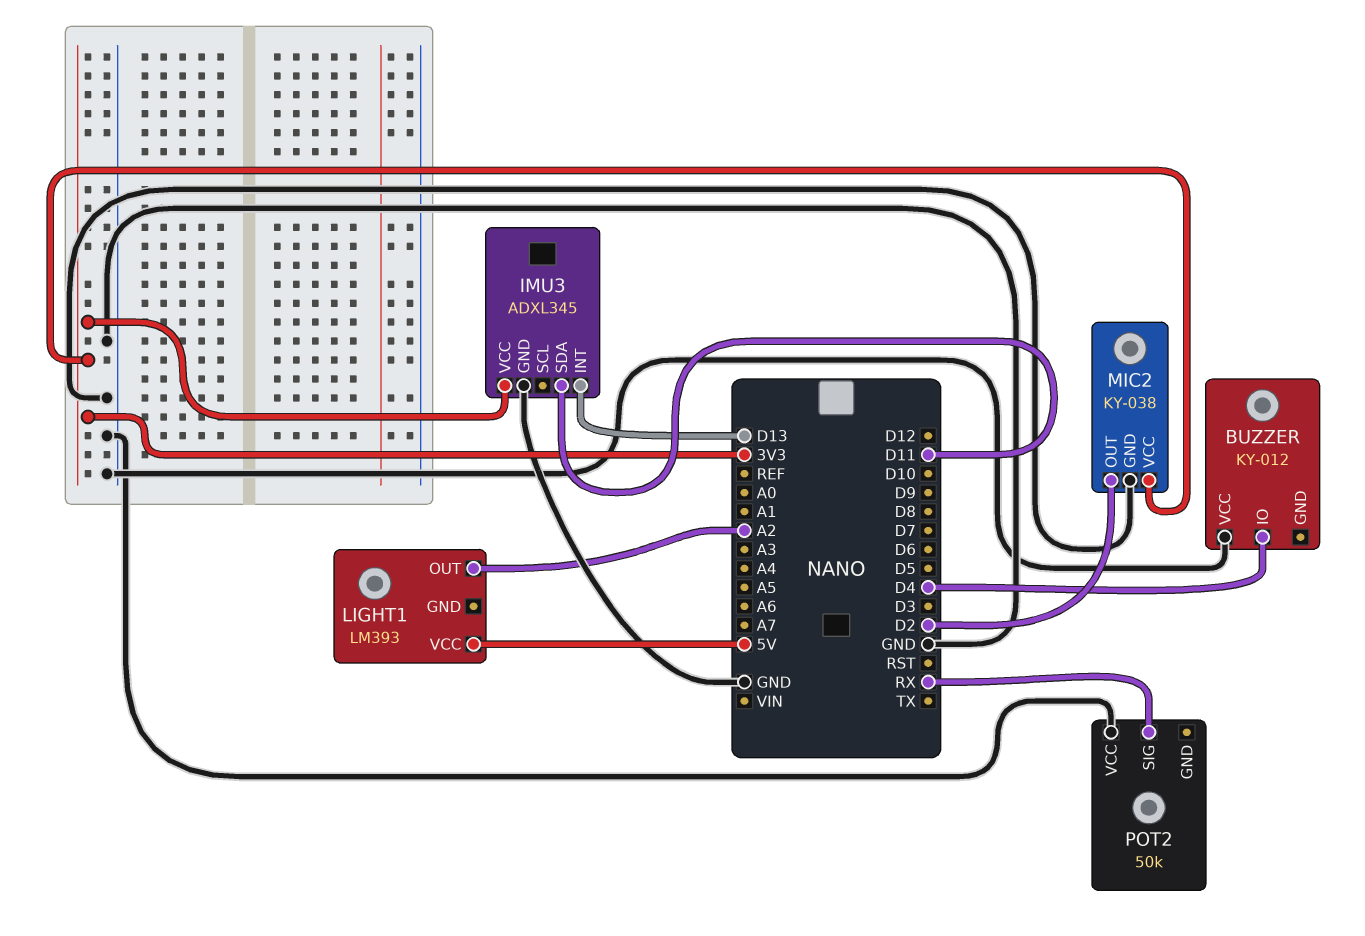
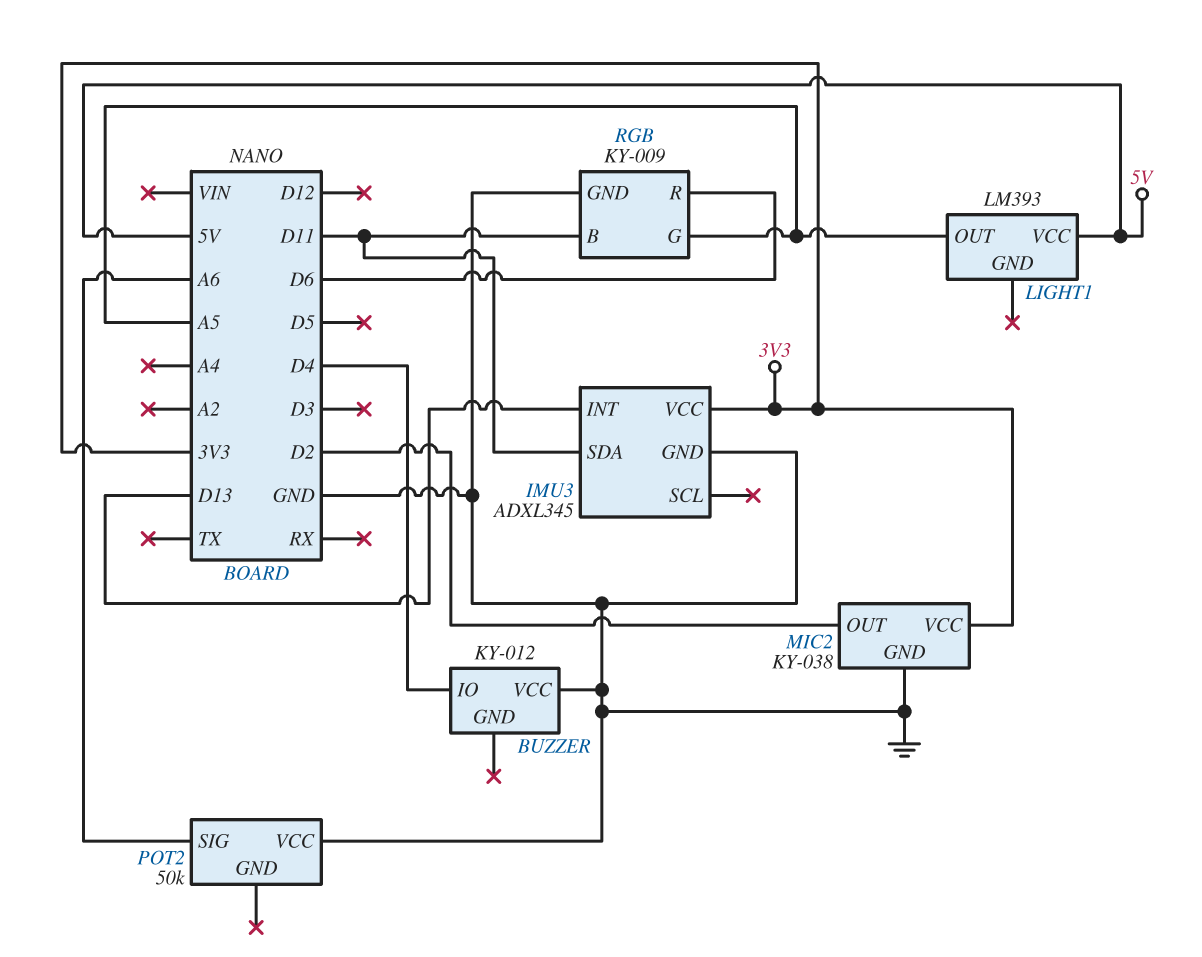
LIGHT1 pin OUT: A2 -> A5
POT2 pin SIG: RX -> A6
RGB: none -> KY-009
RGB pin B: none -> D11
RGB pin G: none -> A5
RGB pin GND: none -> GND
RGB pin R: none -> D6

